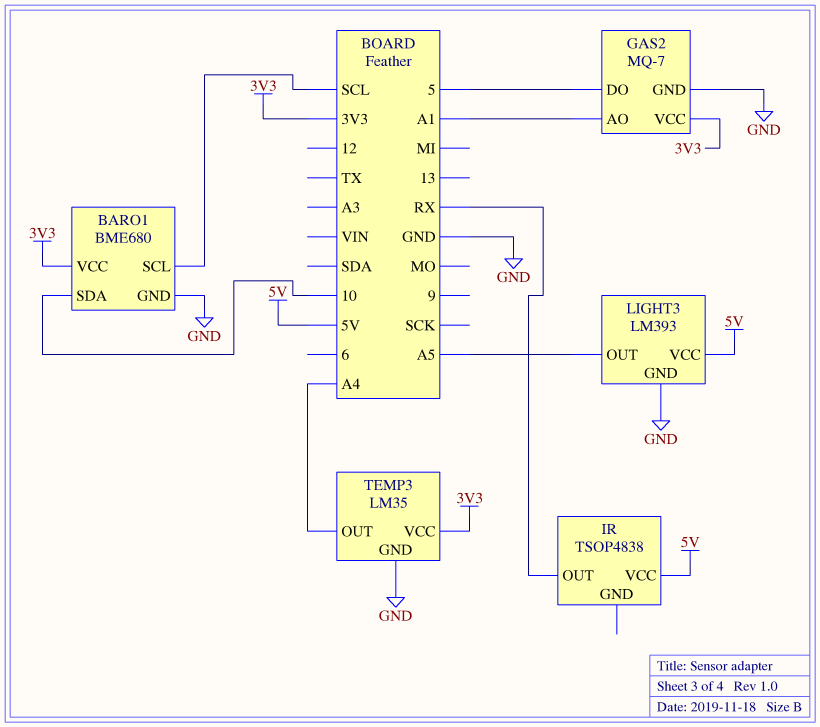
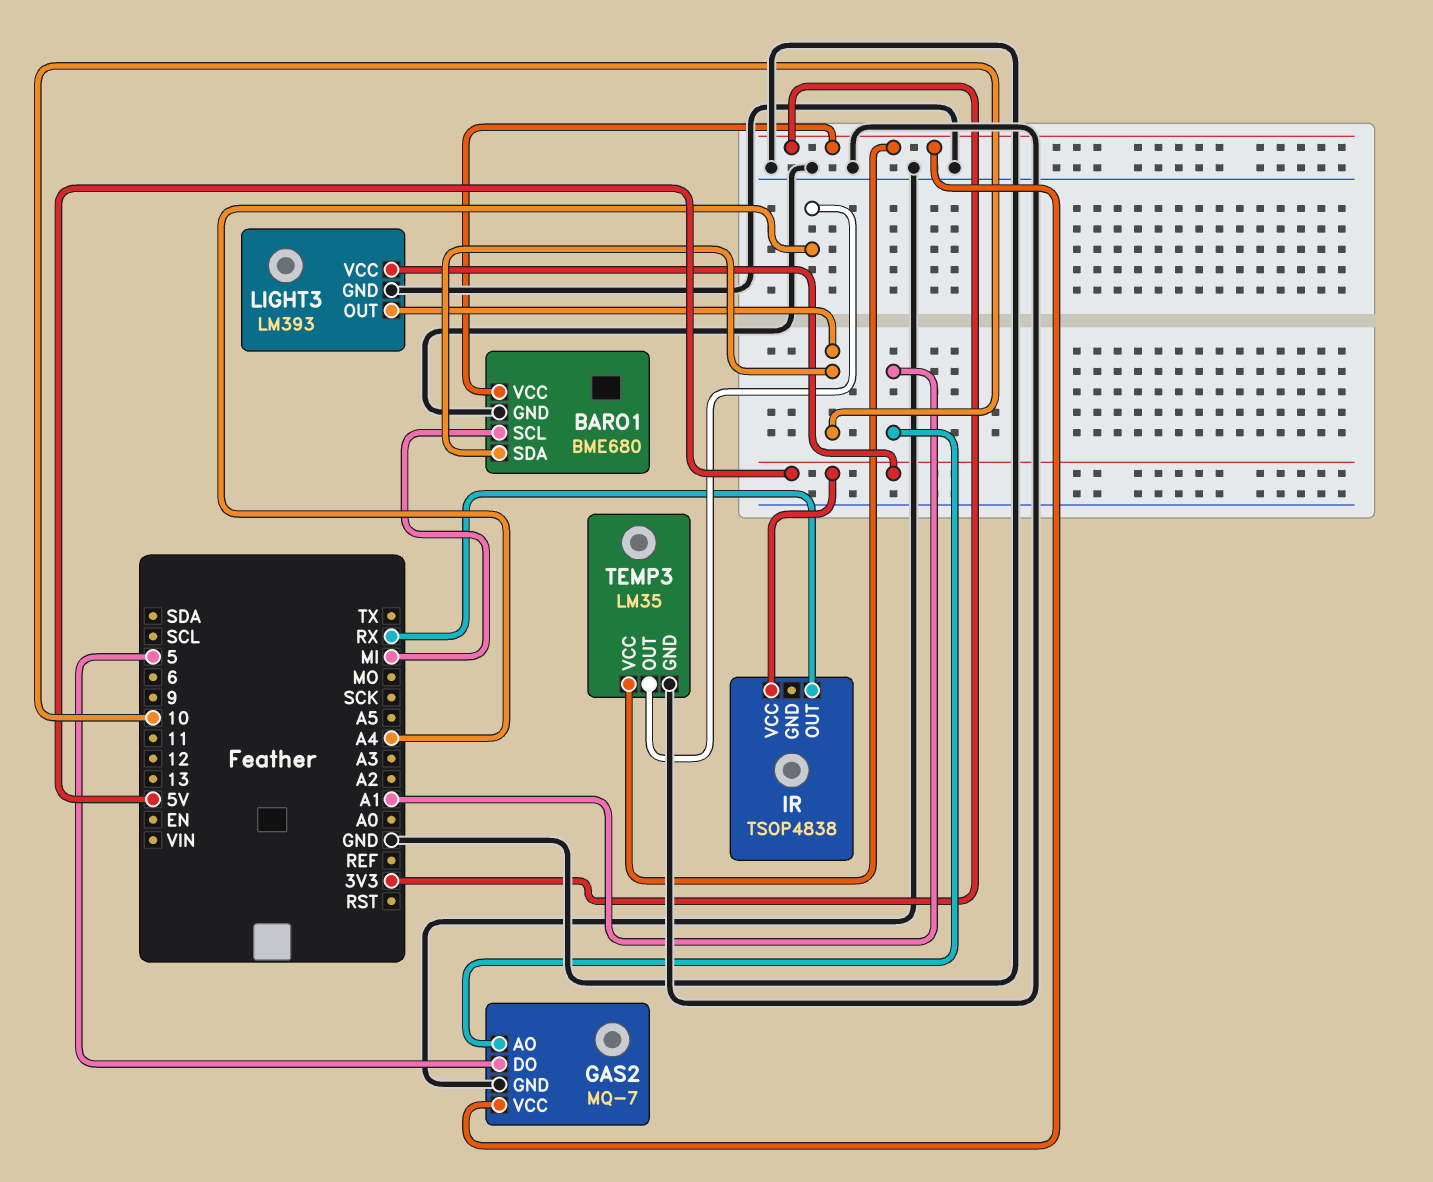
BARO1 pin SCL: SCL -> MI
LIGHT3 pin OUT: A5 -> 10

